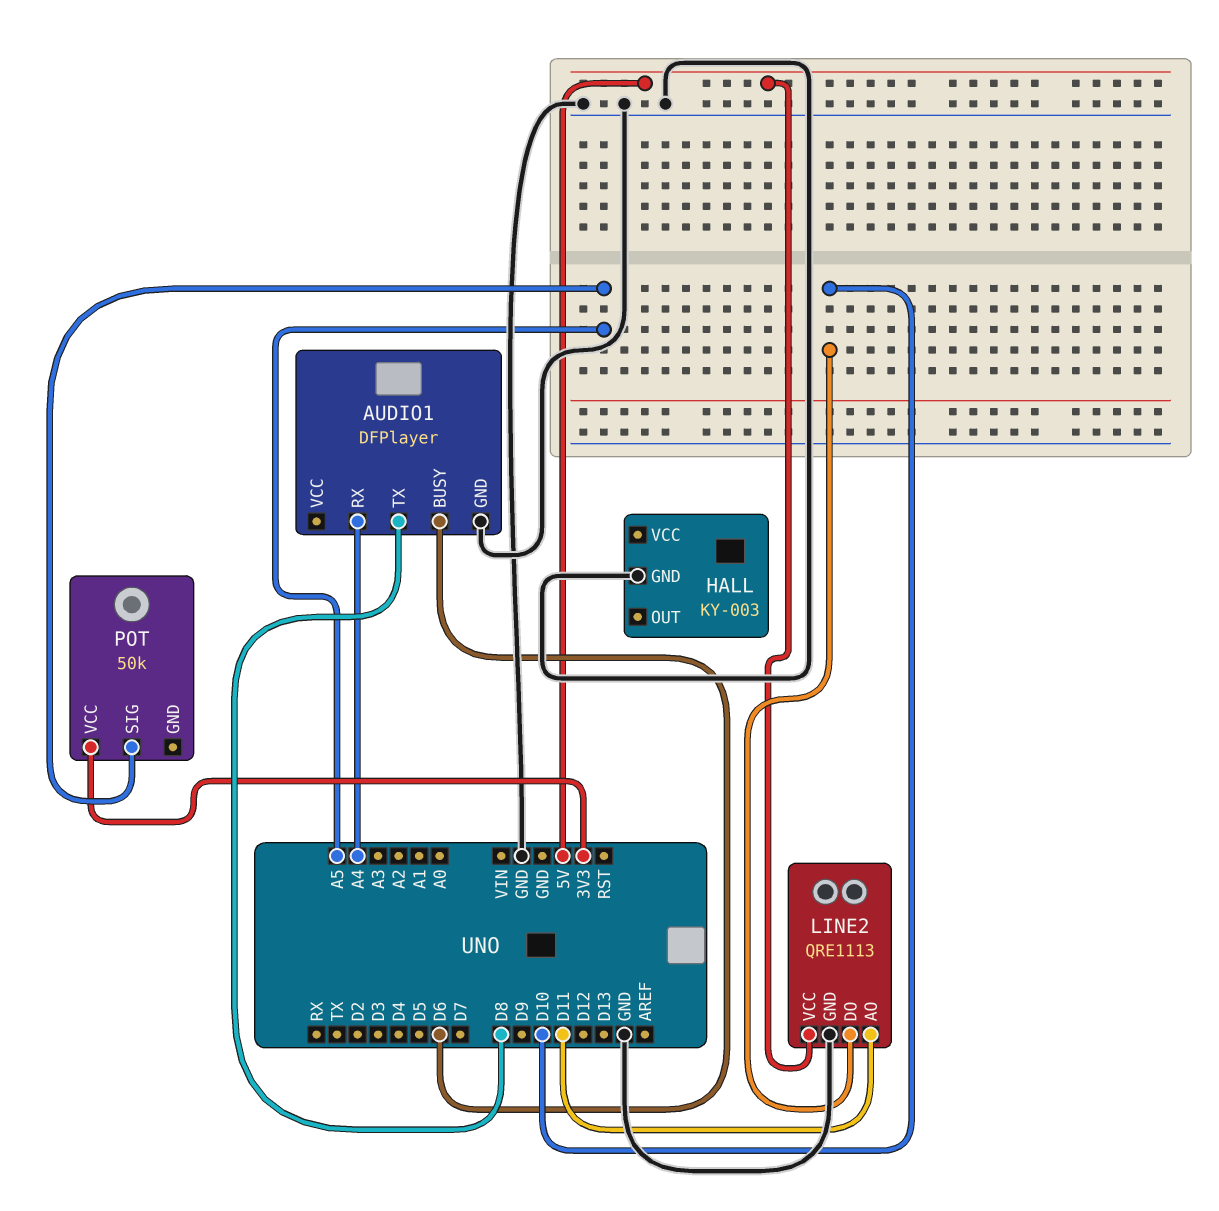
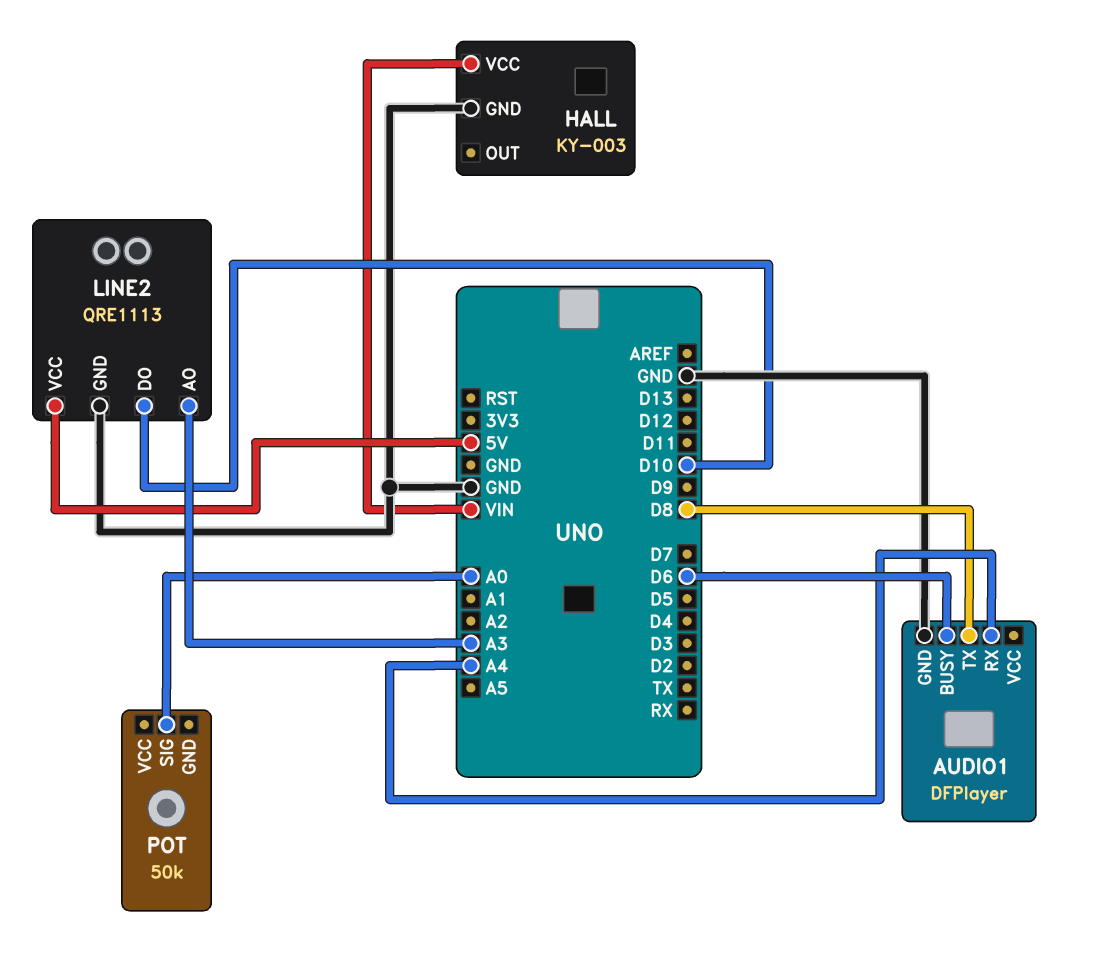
HALL pin VCC: none -> VIN
LINE2 pin AO: D11 -> A3
POT pin SIG: A5 -> A0
POT pin VCC: 3V3 -> none

